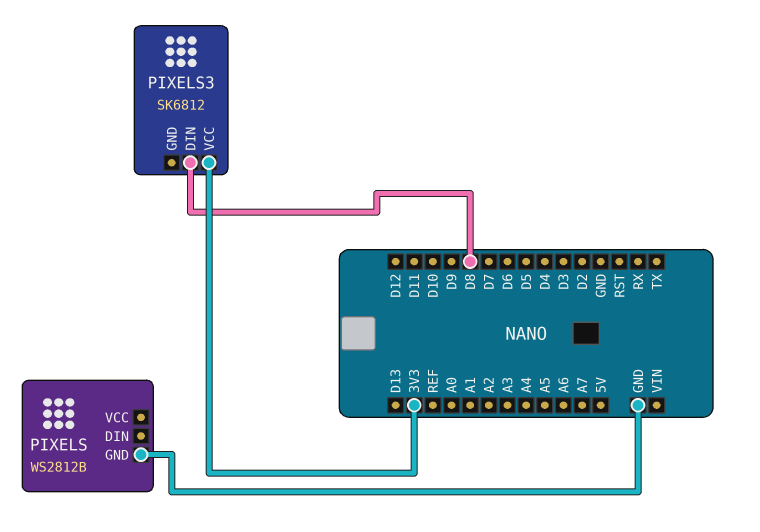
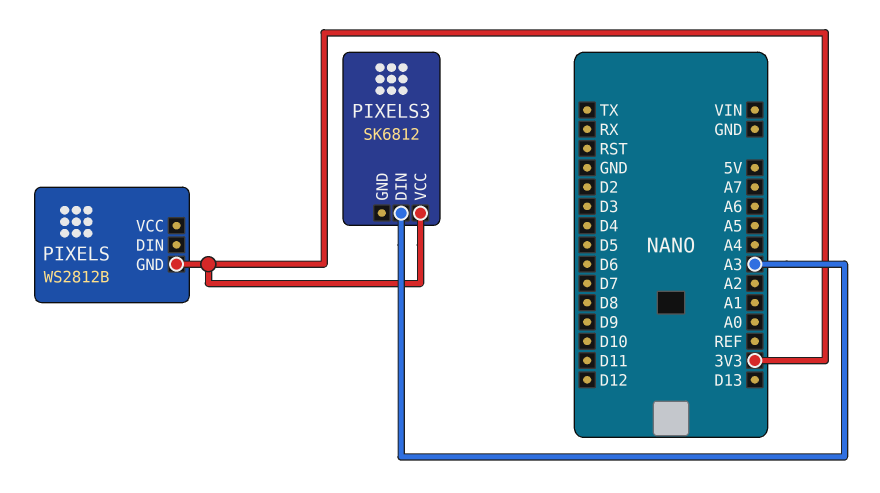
PIXELS pin GND: GND -> 3V3
PIXELS3 pin DIN: D8 -> A3

